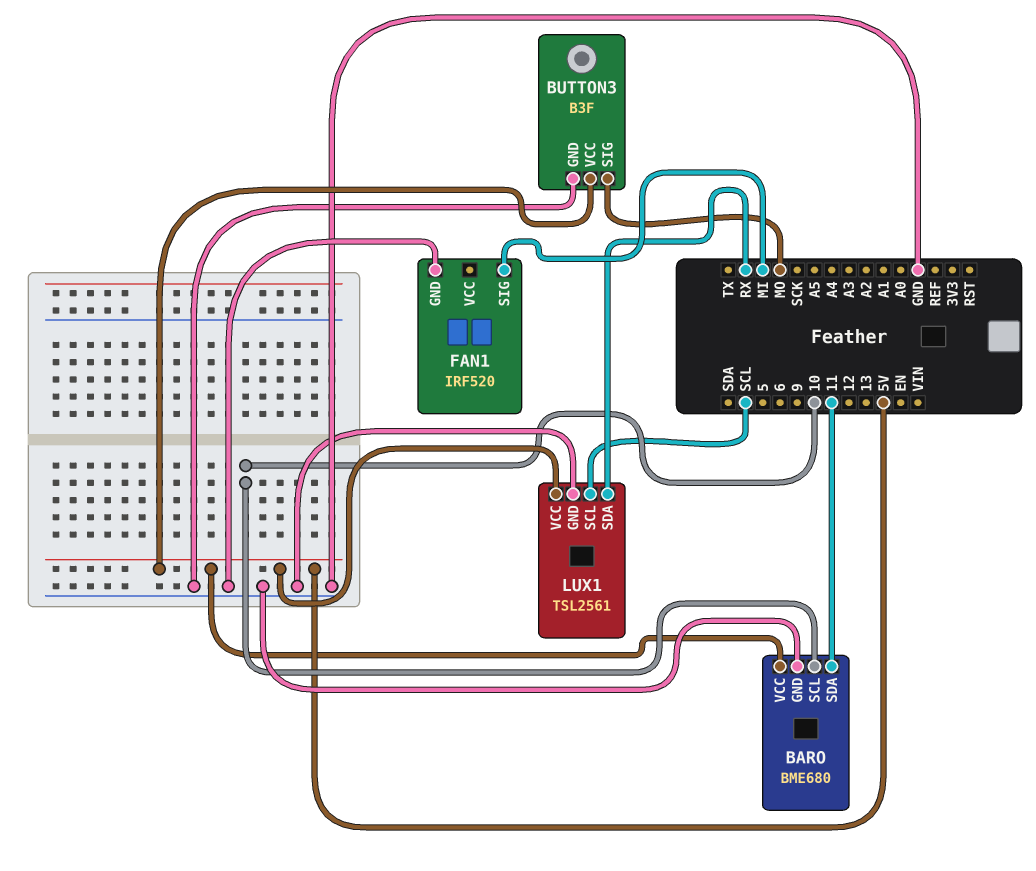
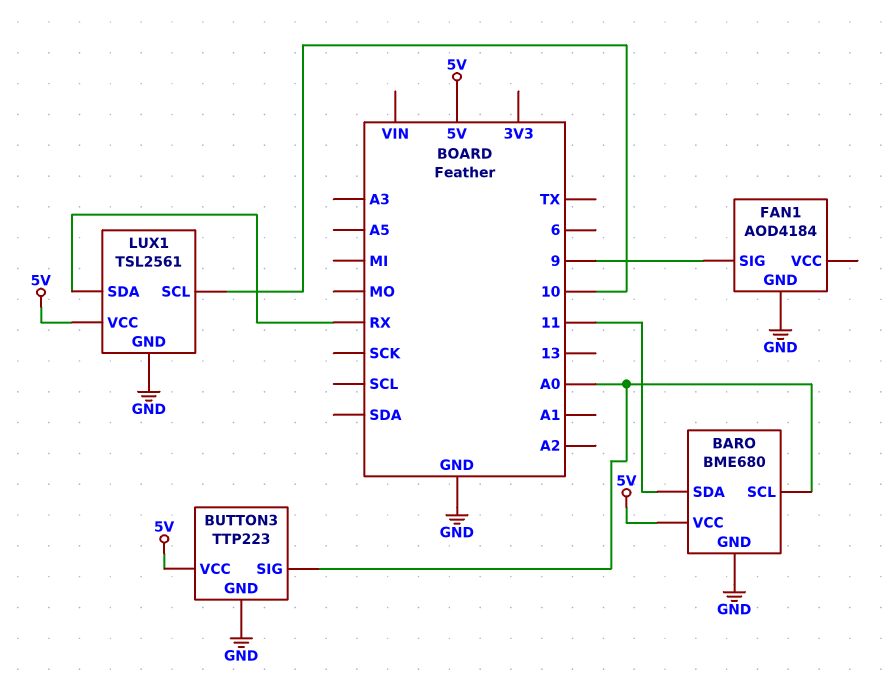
BARO pin SCL: 10 -> A0
BUTTON3: B3F -> TTP223
BUTTON3 pin SIG: MO -> A0
FAN1: IRF520 -> AOD4184
FAN1 pin SIG: MI -> 9
LUX1 pin SCL: SCL -> 10

